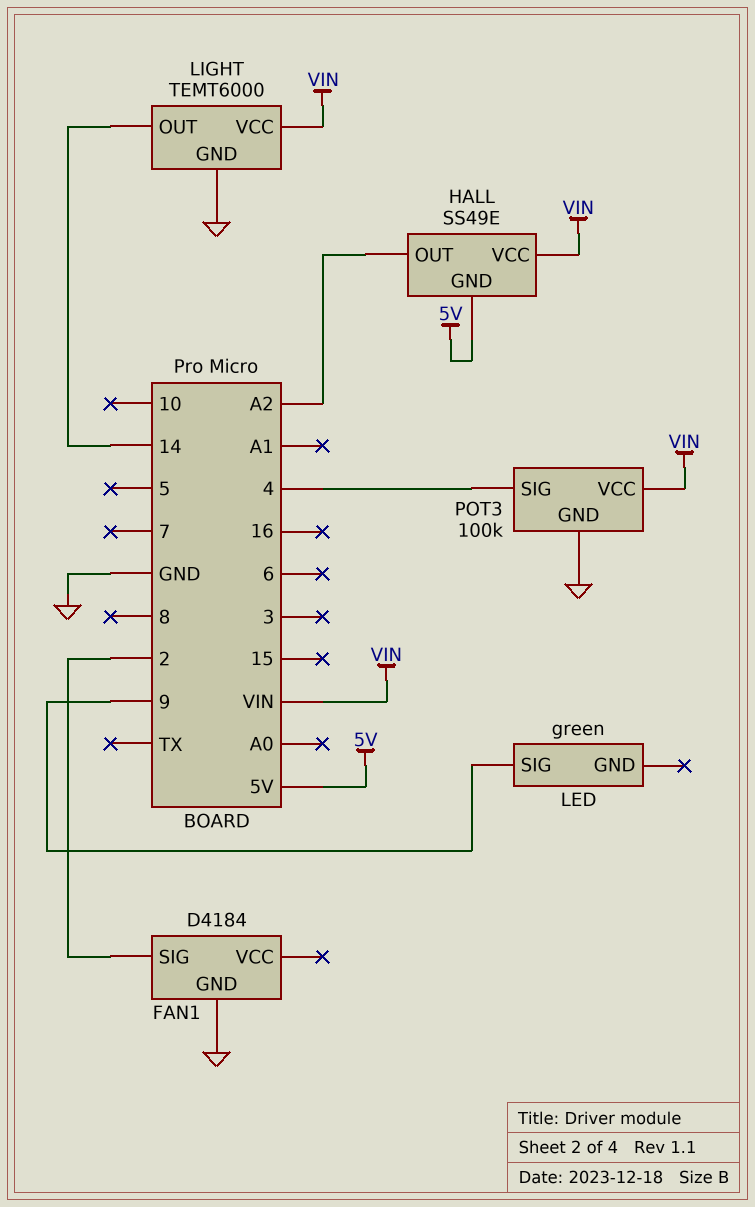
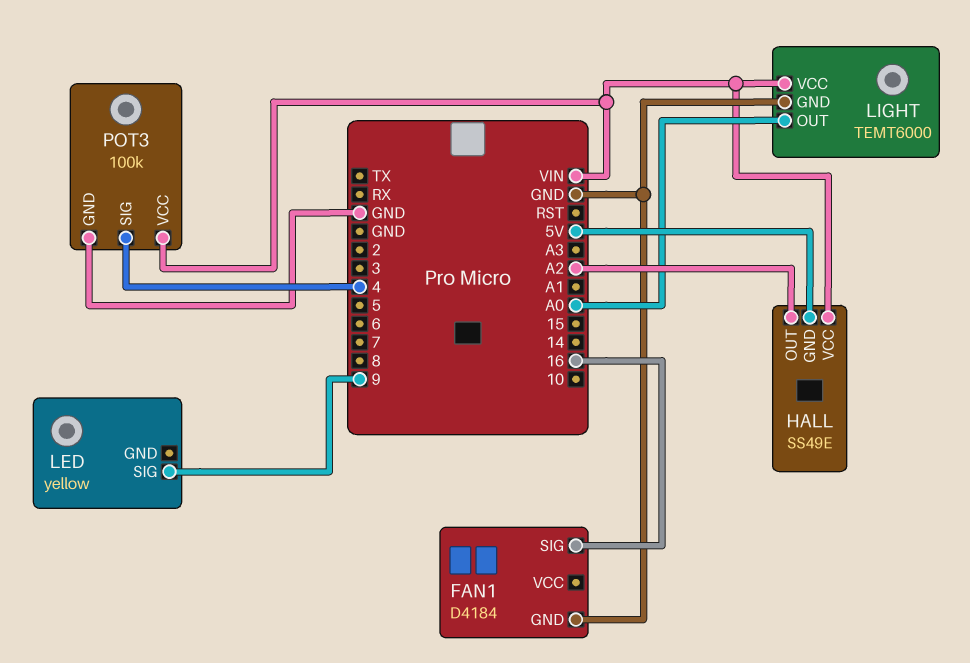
FAN1 pin SIG: 2 -> 16
LED: green -> yellow
LIGHT pin OUT: 14 -> A0

